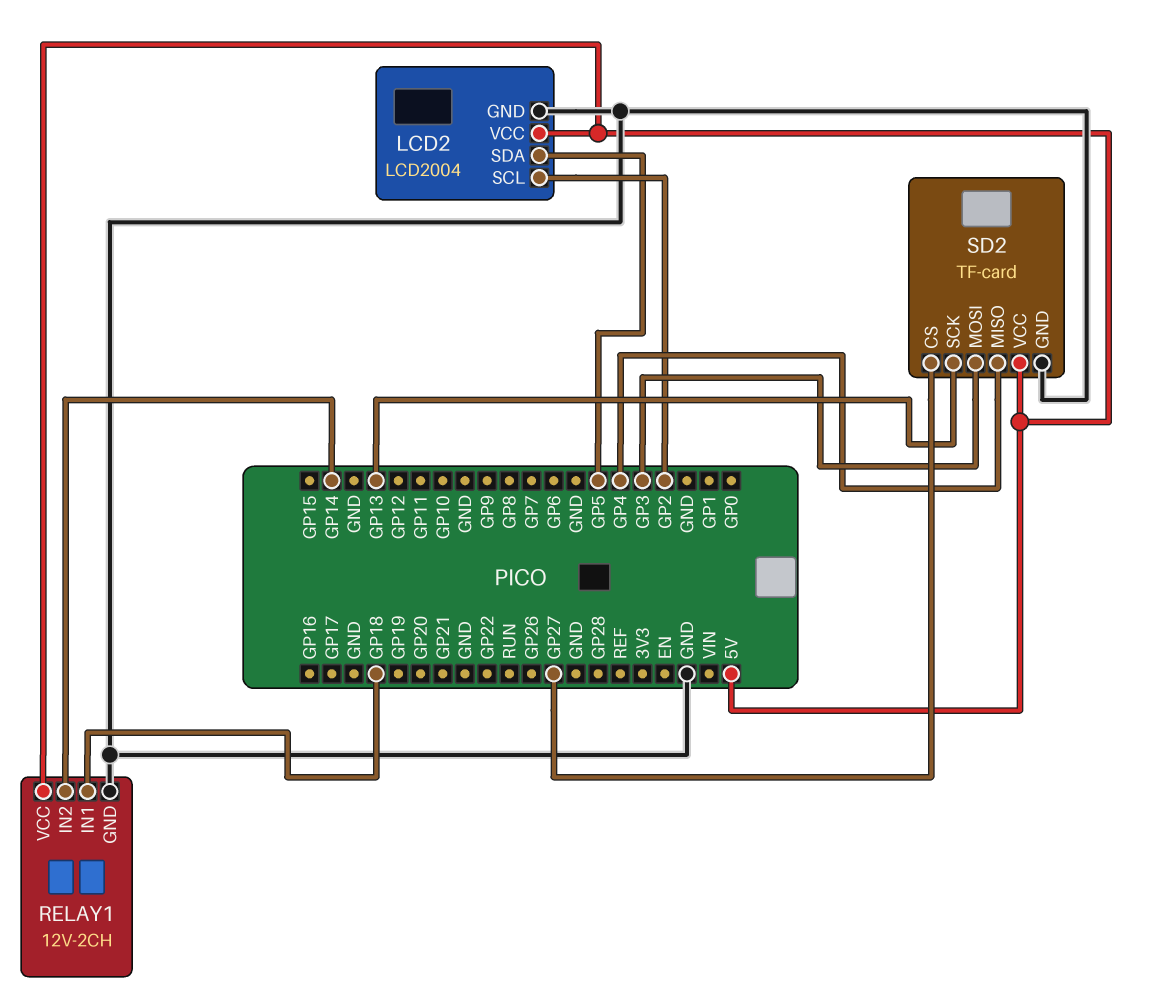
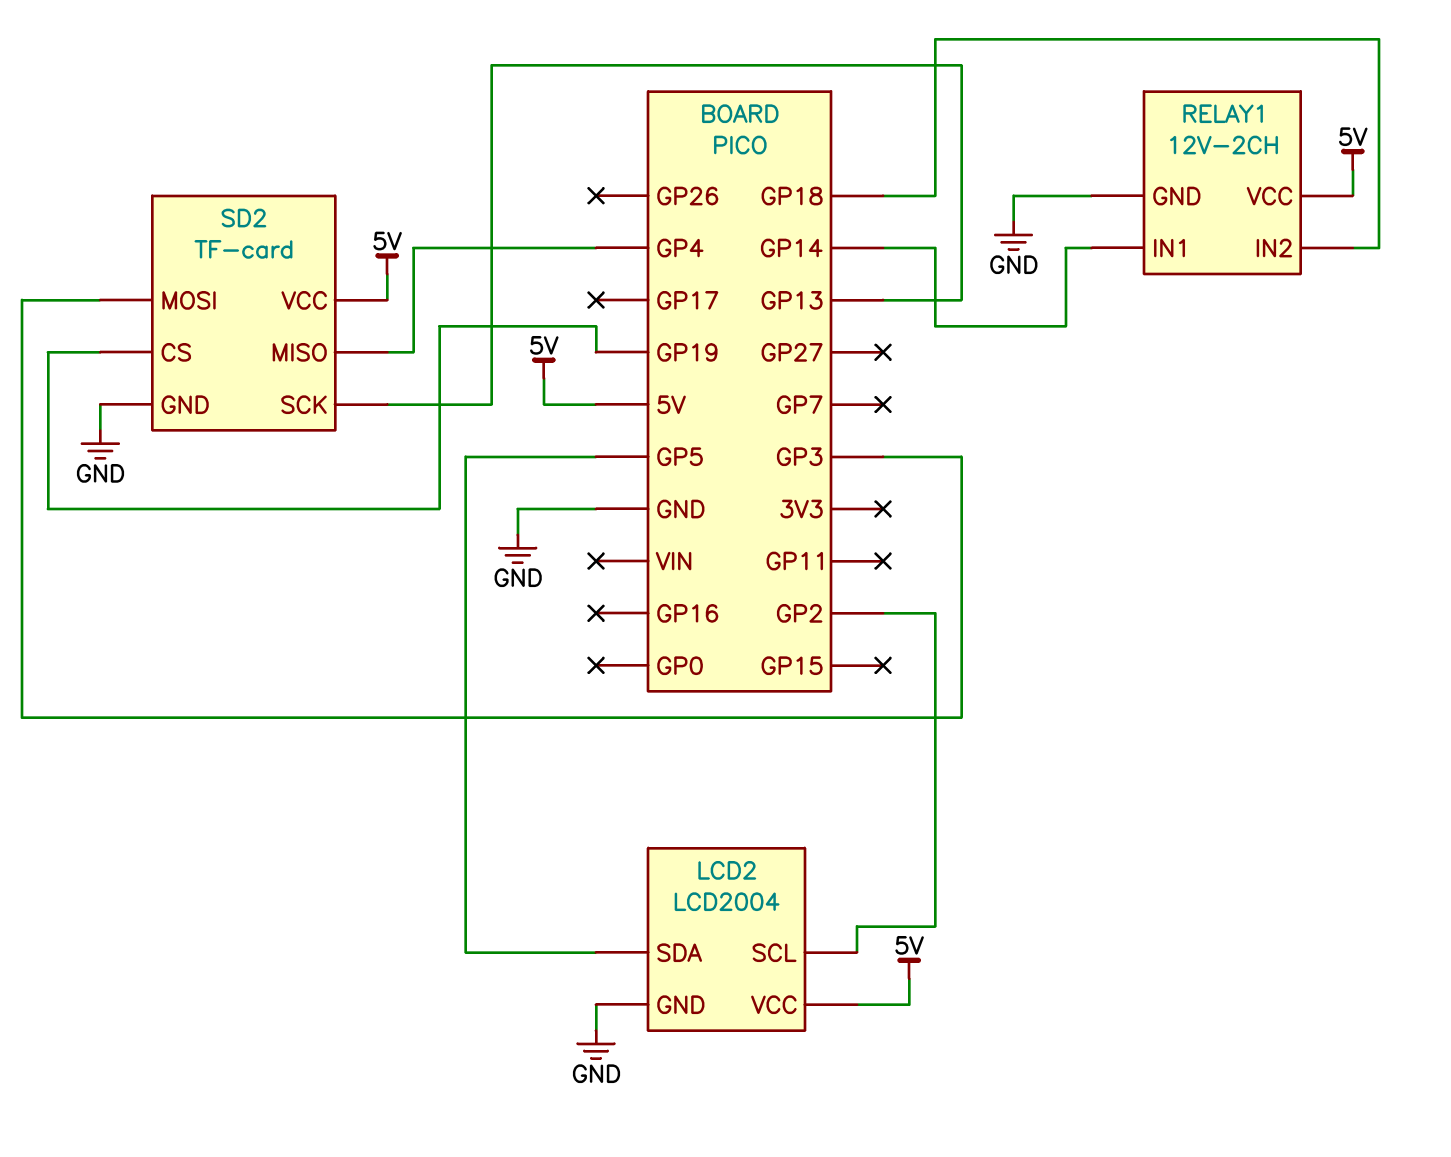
RELAY1 pin IN1: GP18 -> GP14
RELAY1 pin IN2: GP14 -> GP18
SD2 pin CS: GP27 -> GP19

